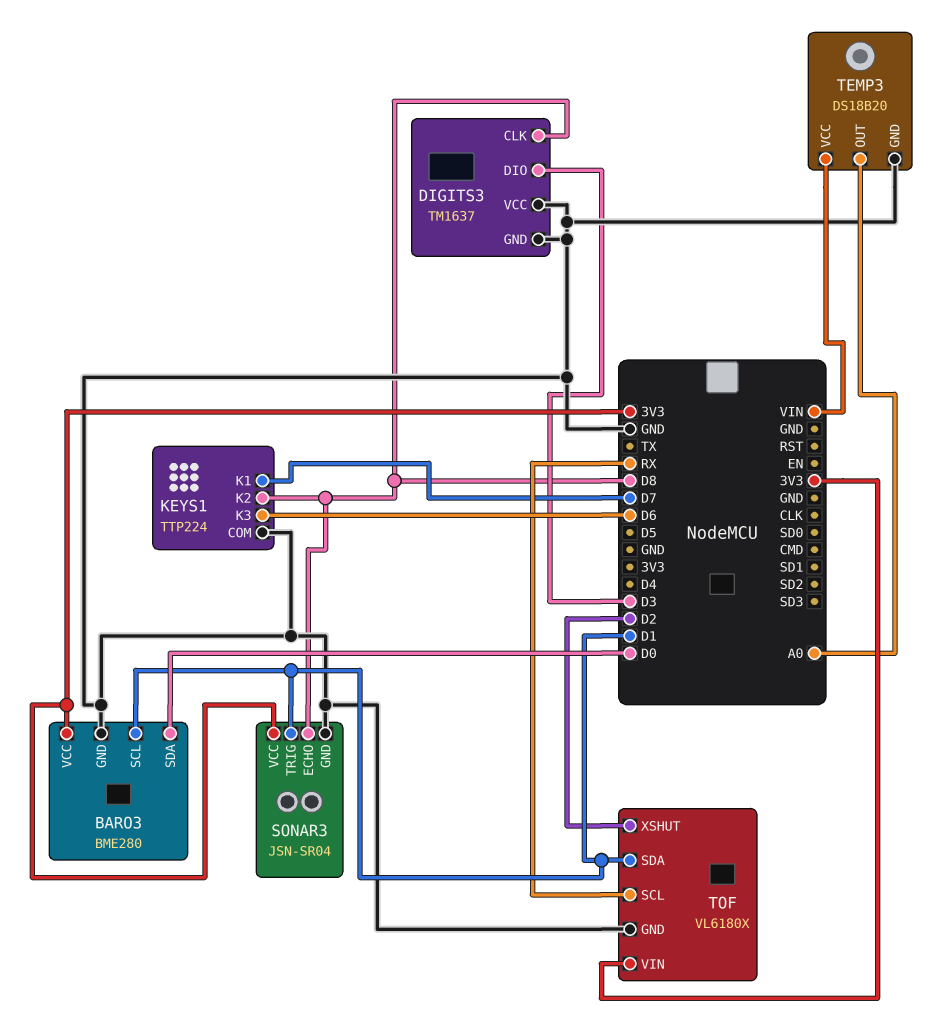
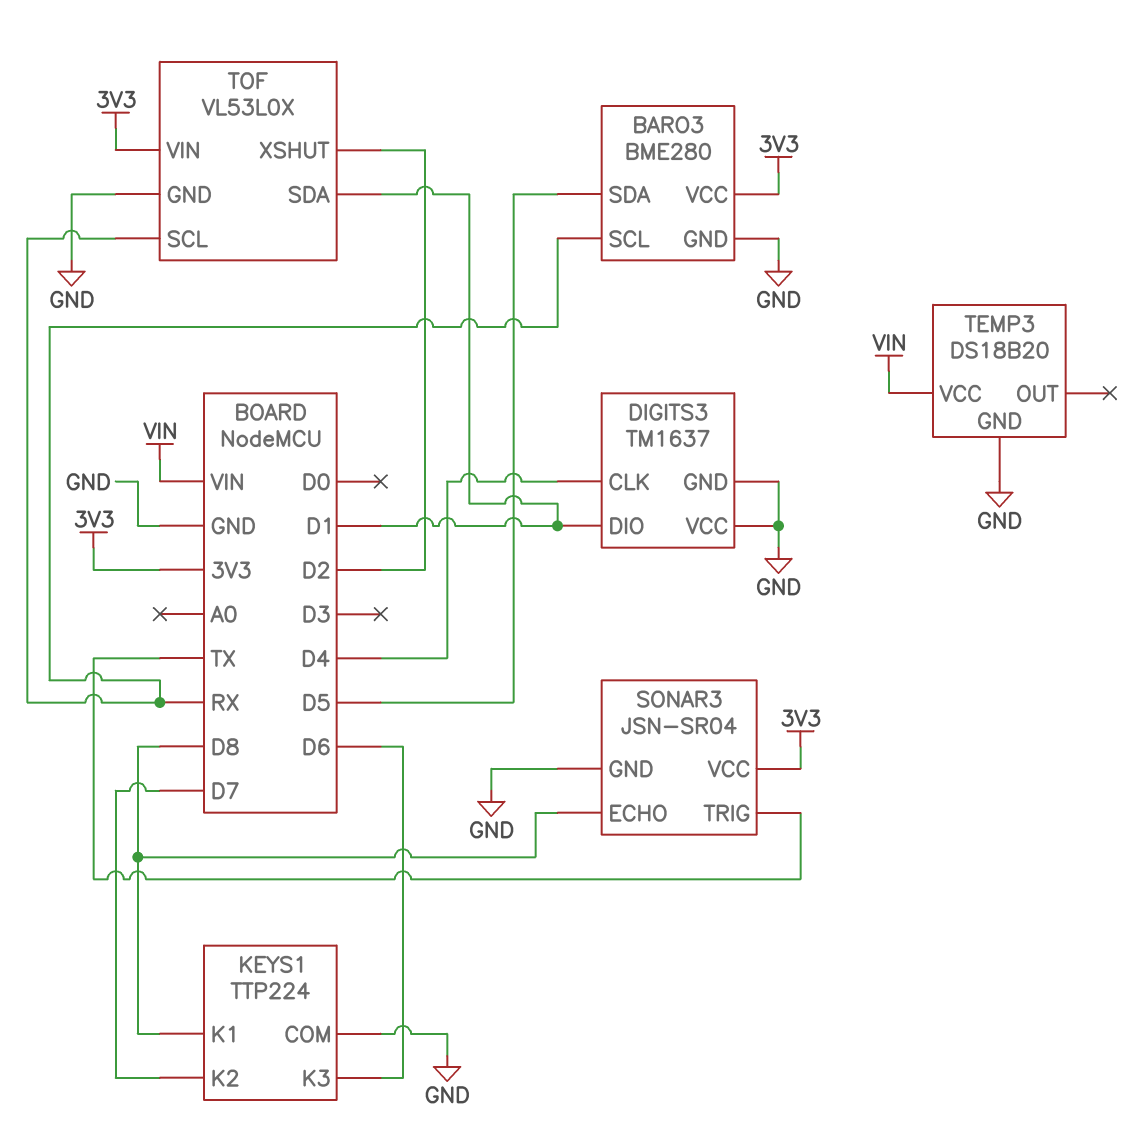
BARO3 pin SCL: D1 -> RX
BARO3 pin SDA: D0 -> D5
DIGITS3 pin CLK: D8 -> D4
DIGITS3 pin DIO: D3 -> D1
KEYS1 pin K1: D7 -> D8
KEYS1 pin K2: D8 -> D7
SONAR3 pin TRIG: D1 -> TX
TEMP3 pin OUT: A0 -> none
TOF: VL6180X -> VL53L0X

